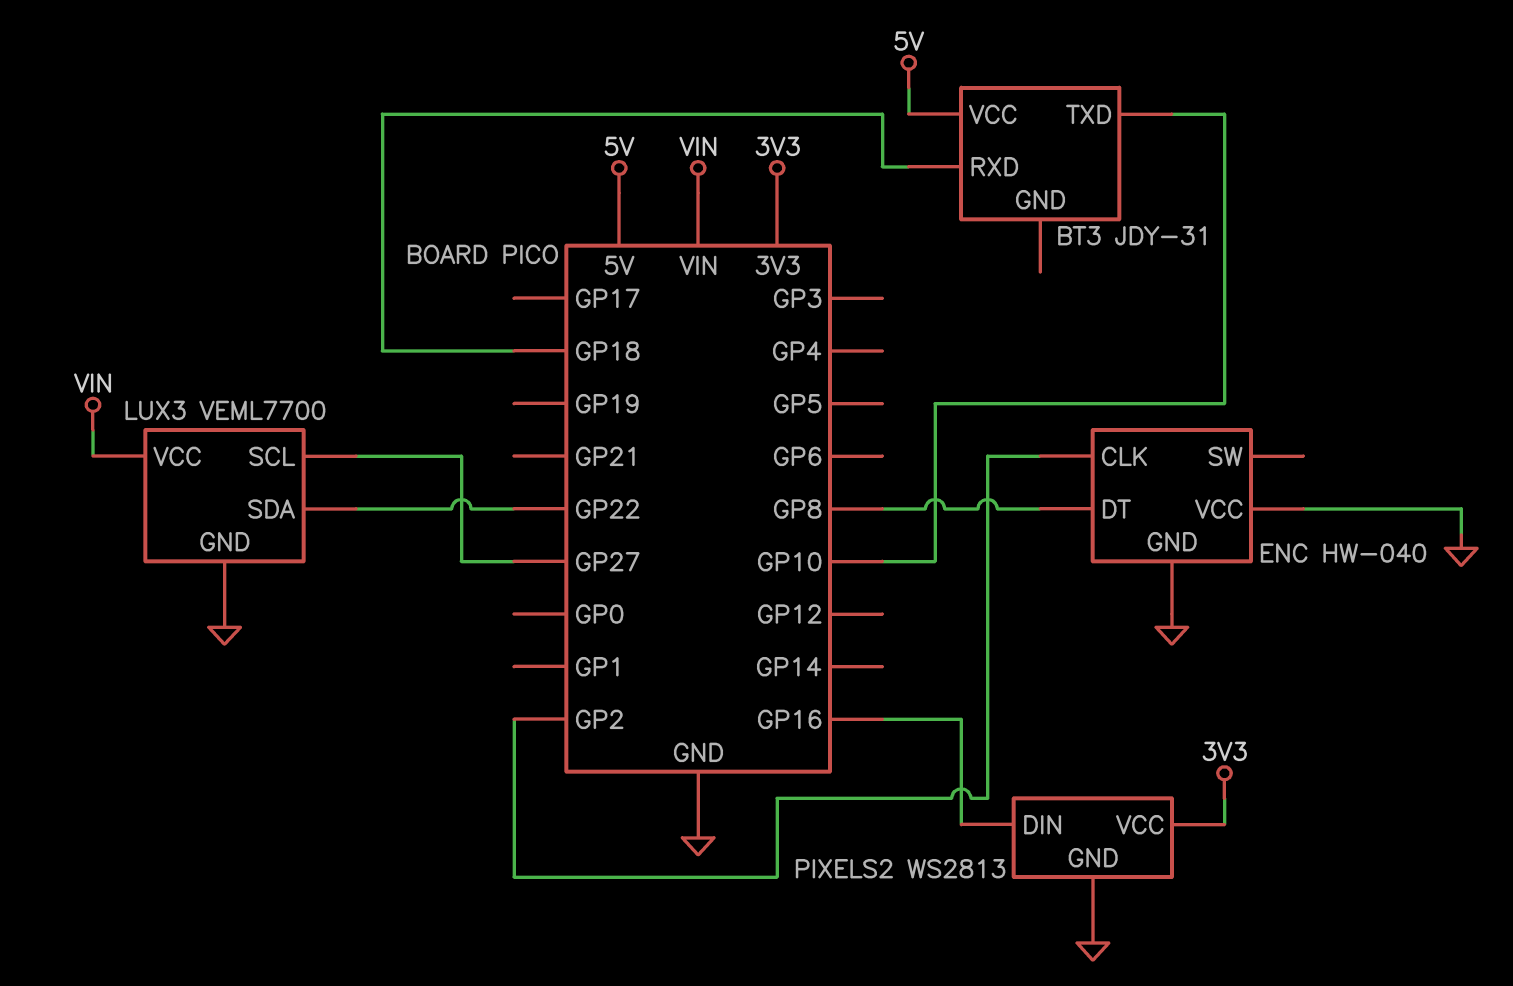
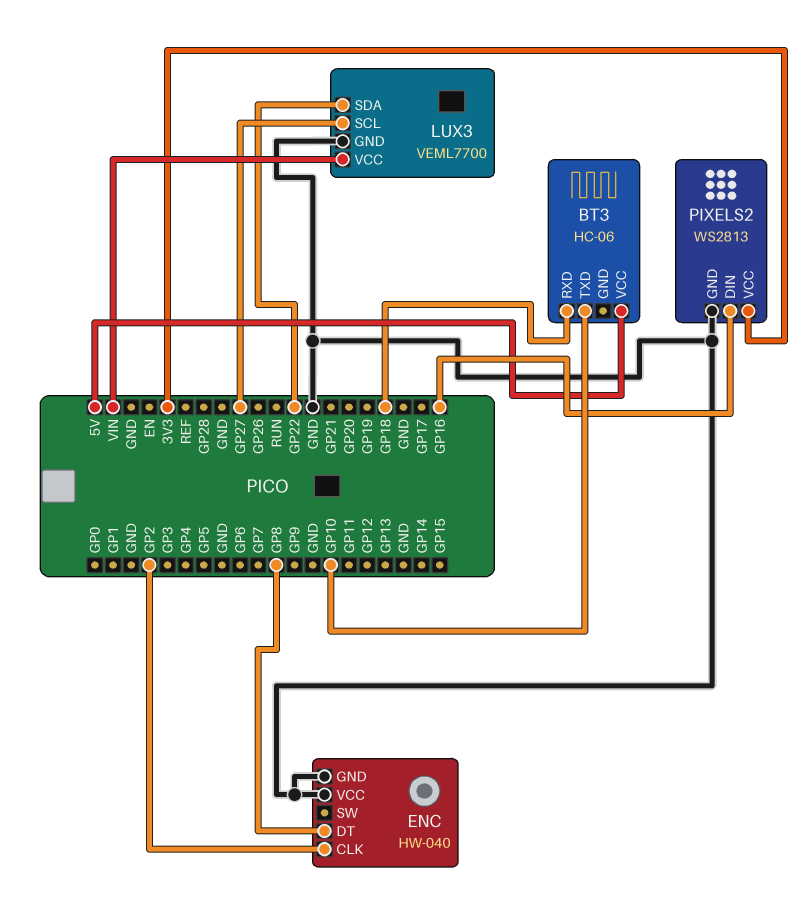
BT3: JDY-31 -> HC-06

